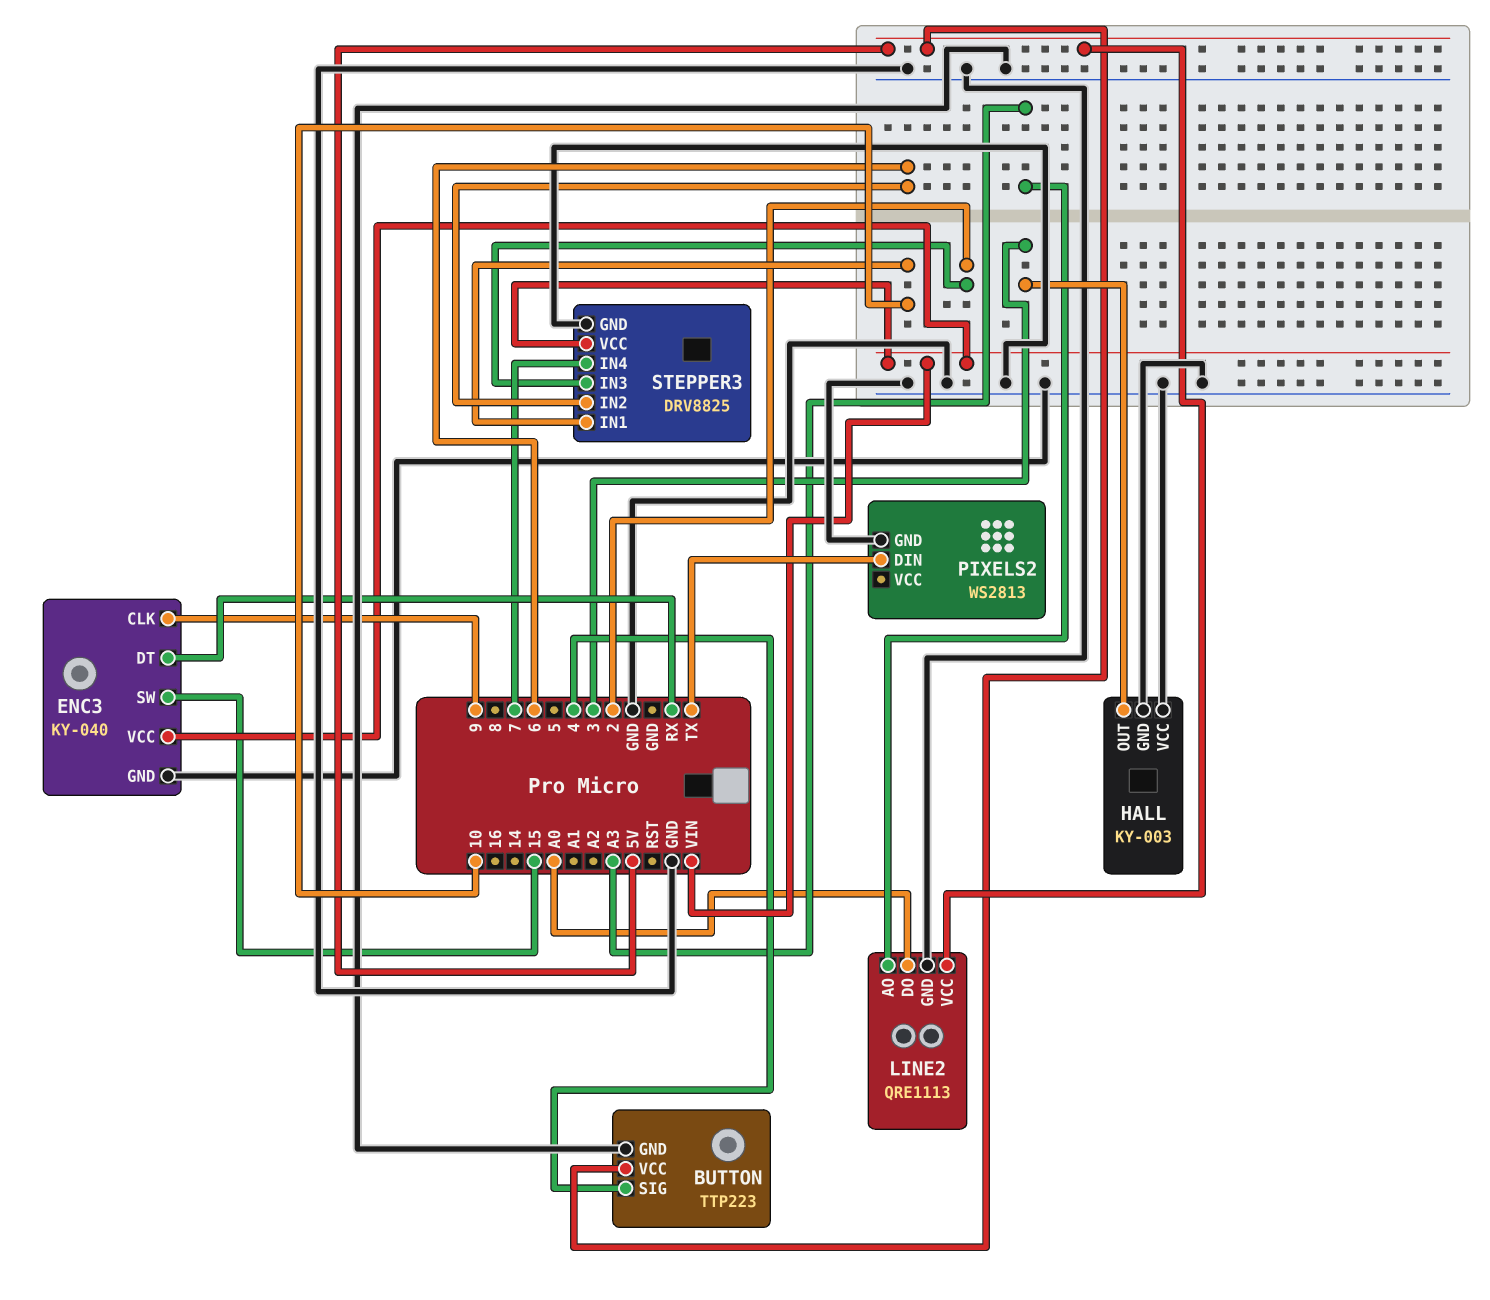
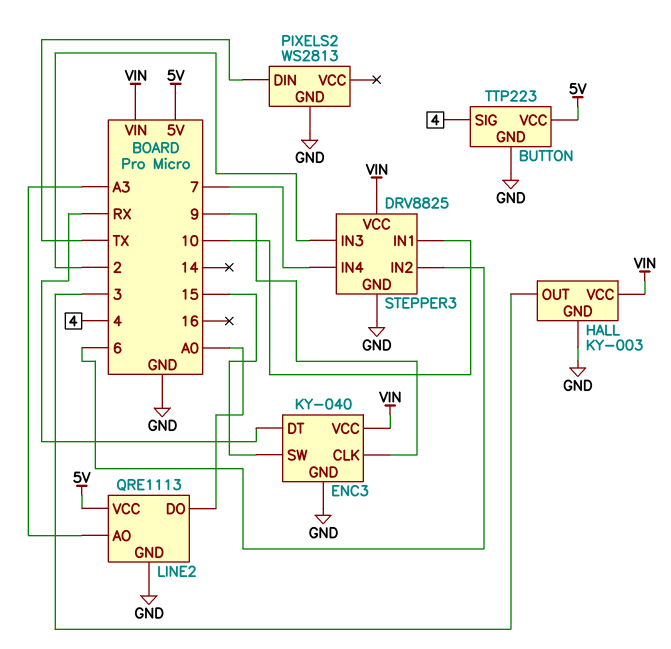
HALL pin VCC: GND -> VIN

